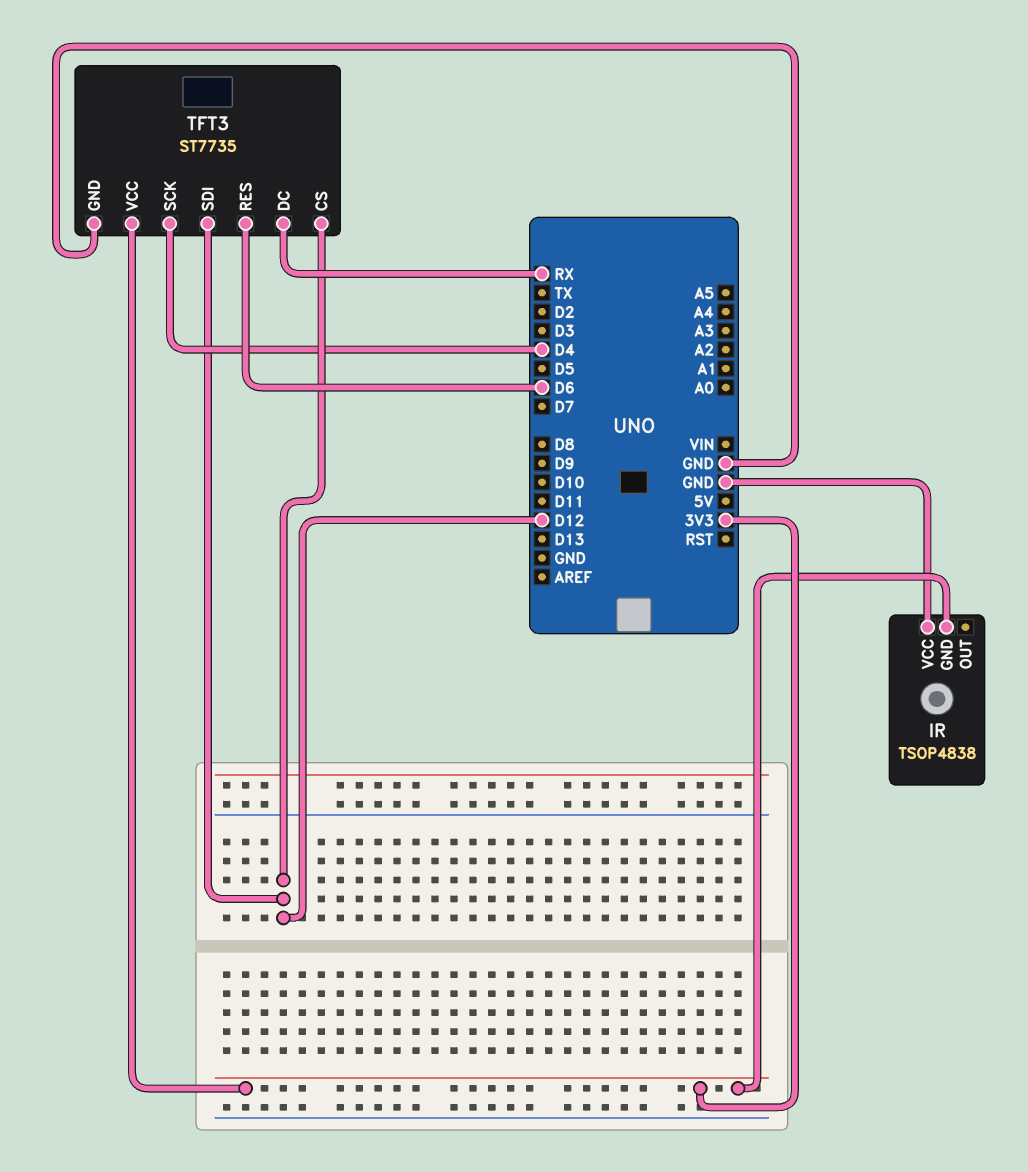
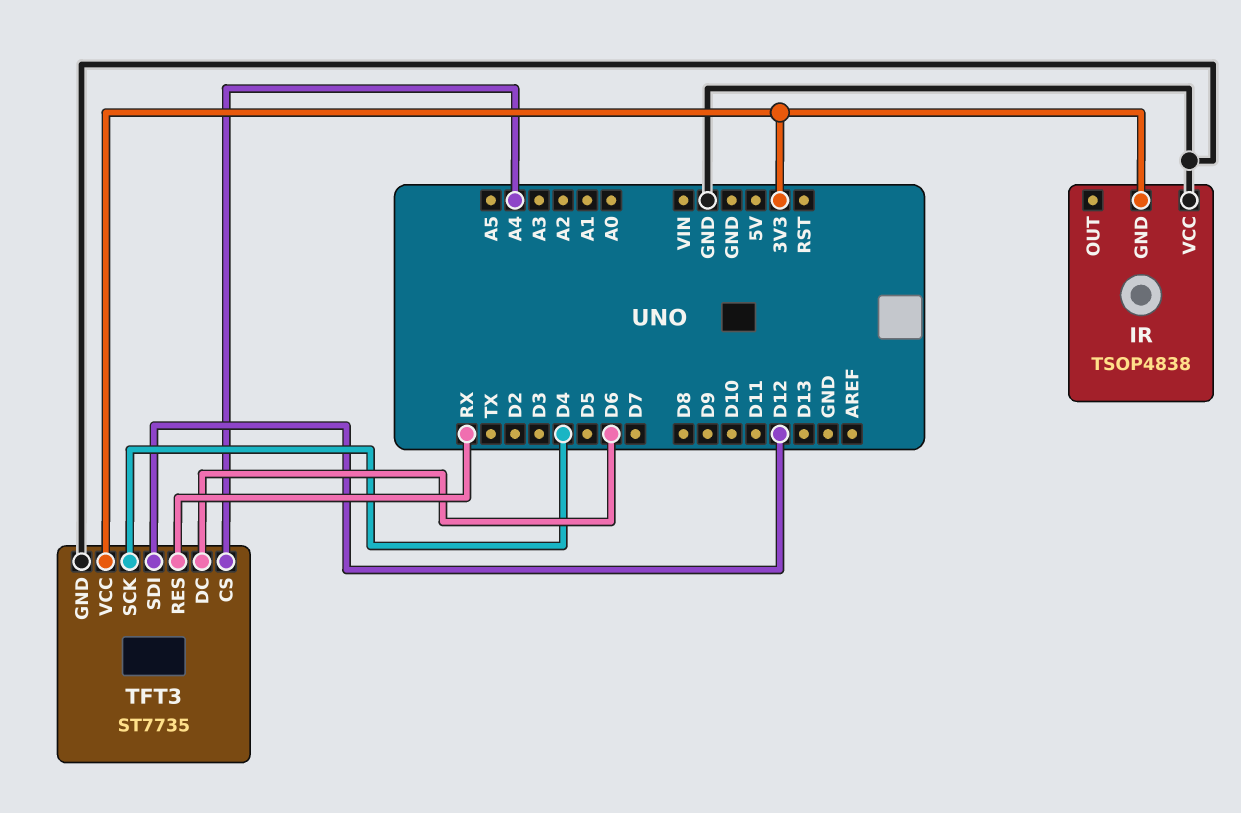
TFT3 pin CS: D12 -> A4
TFT3 pin DC: RX -> D6
TFT3 pin RES: D6 -> RX

